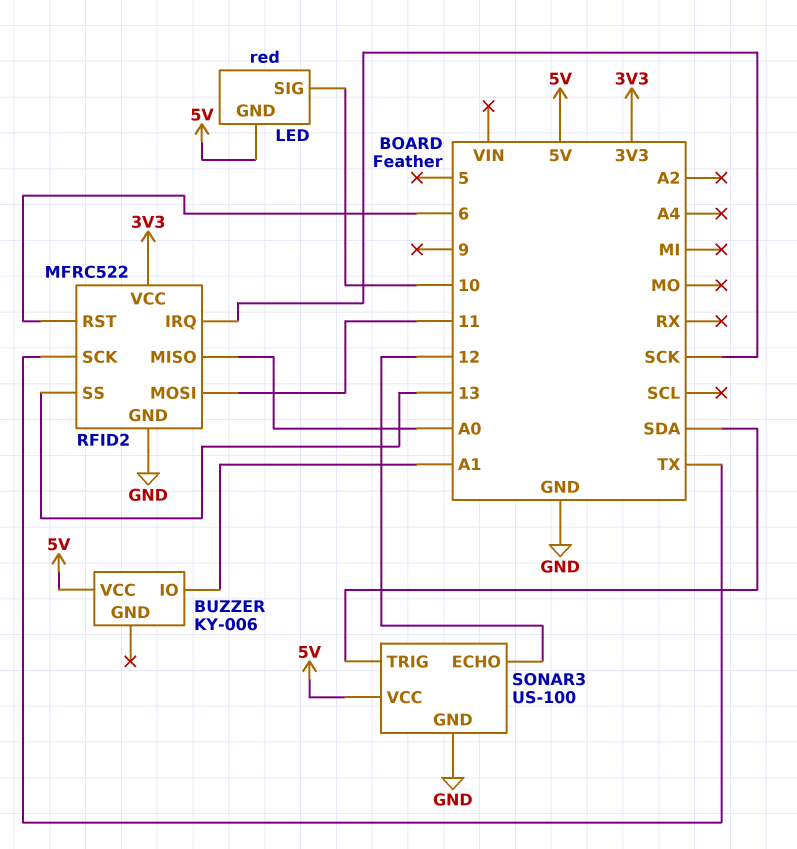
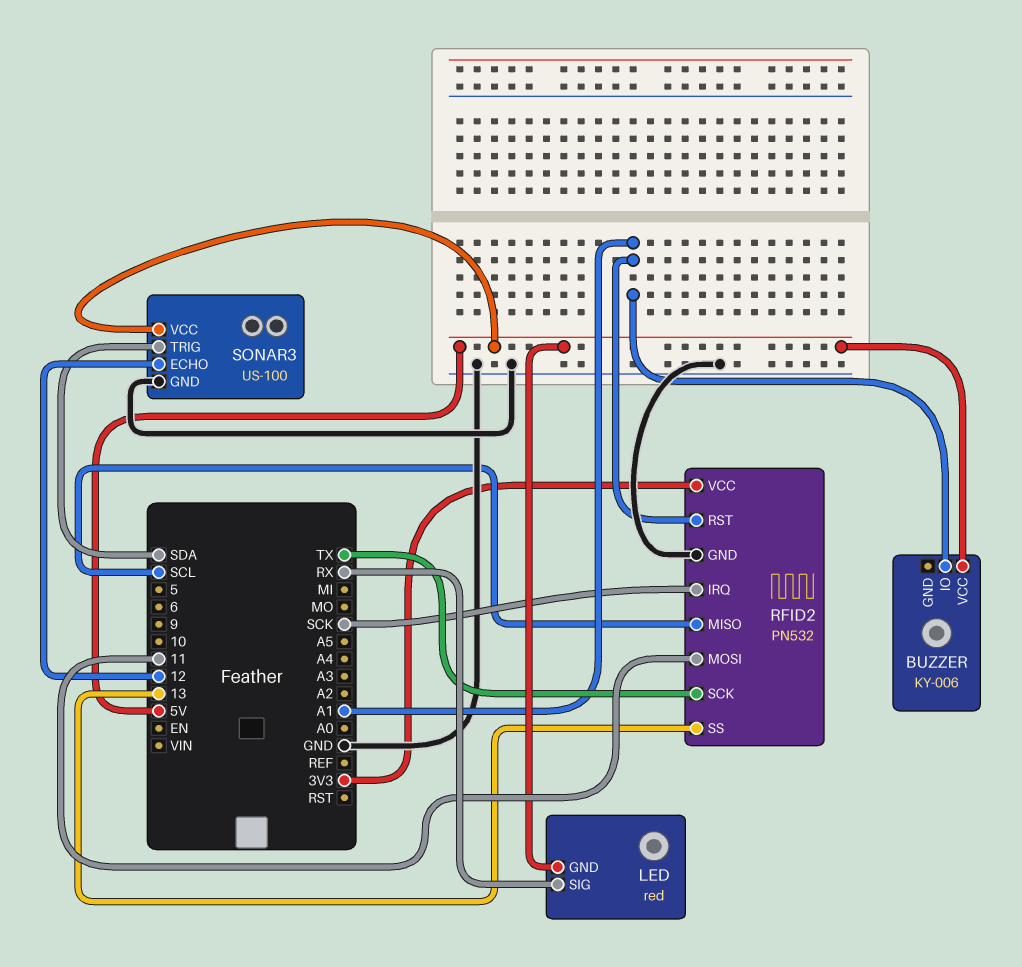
LED pin SIG: 10 -> RX
RFID2: MFRC522 -> PN532
RFID2 pin MISO: A0 -> SCL
RFID2 pin RST: 6 -> A1

